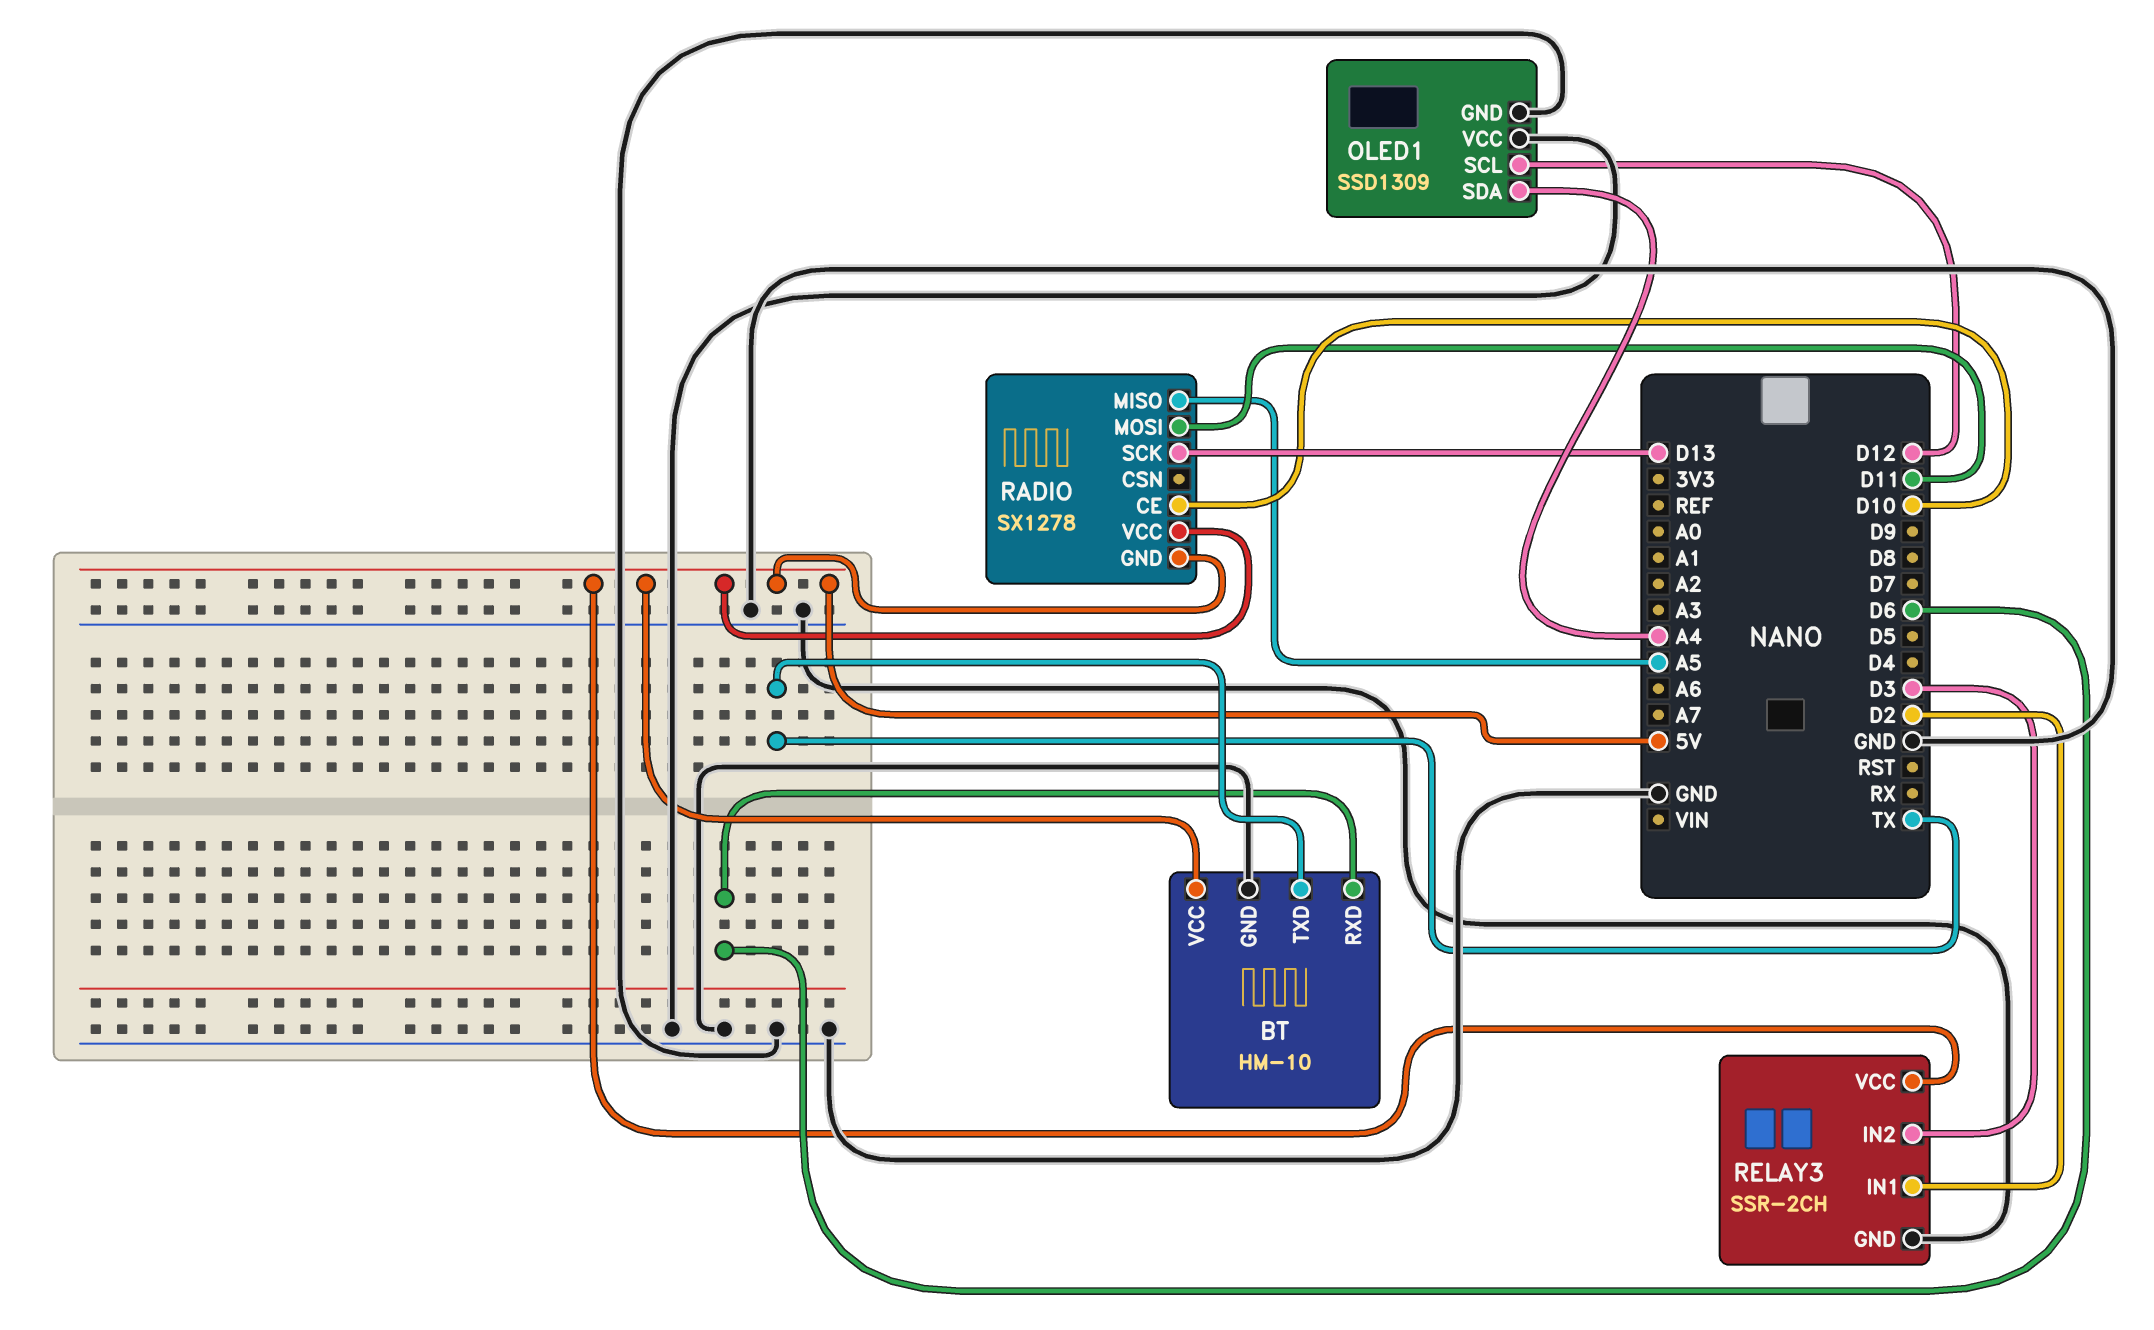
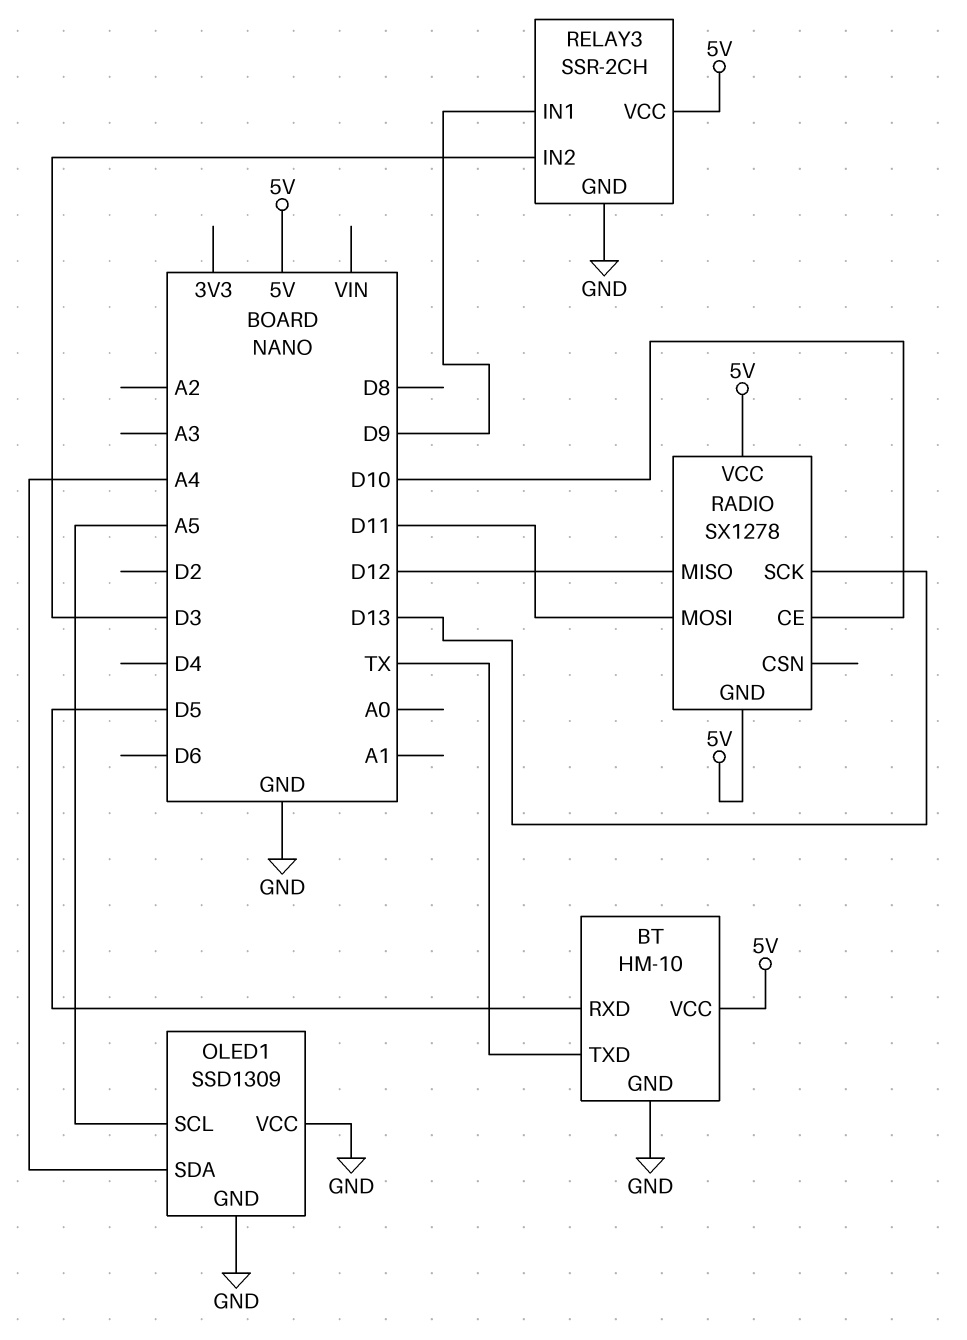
BT pin RXD: D6 -> D5
OLED1 pin SCL: D12 -> A5
RADIO pin MISO: A5 -> D12
RELAY3 pin IN1: D2 -> D9

